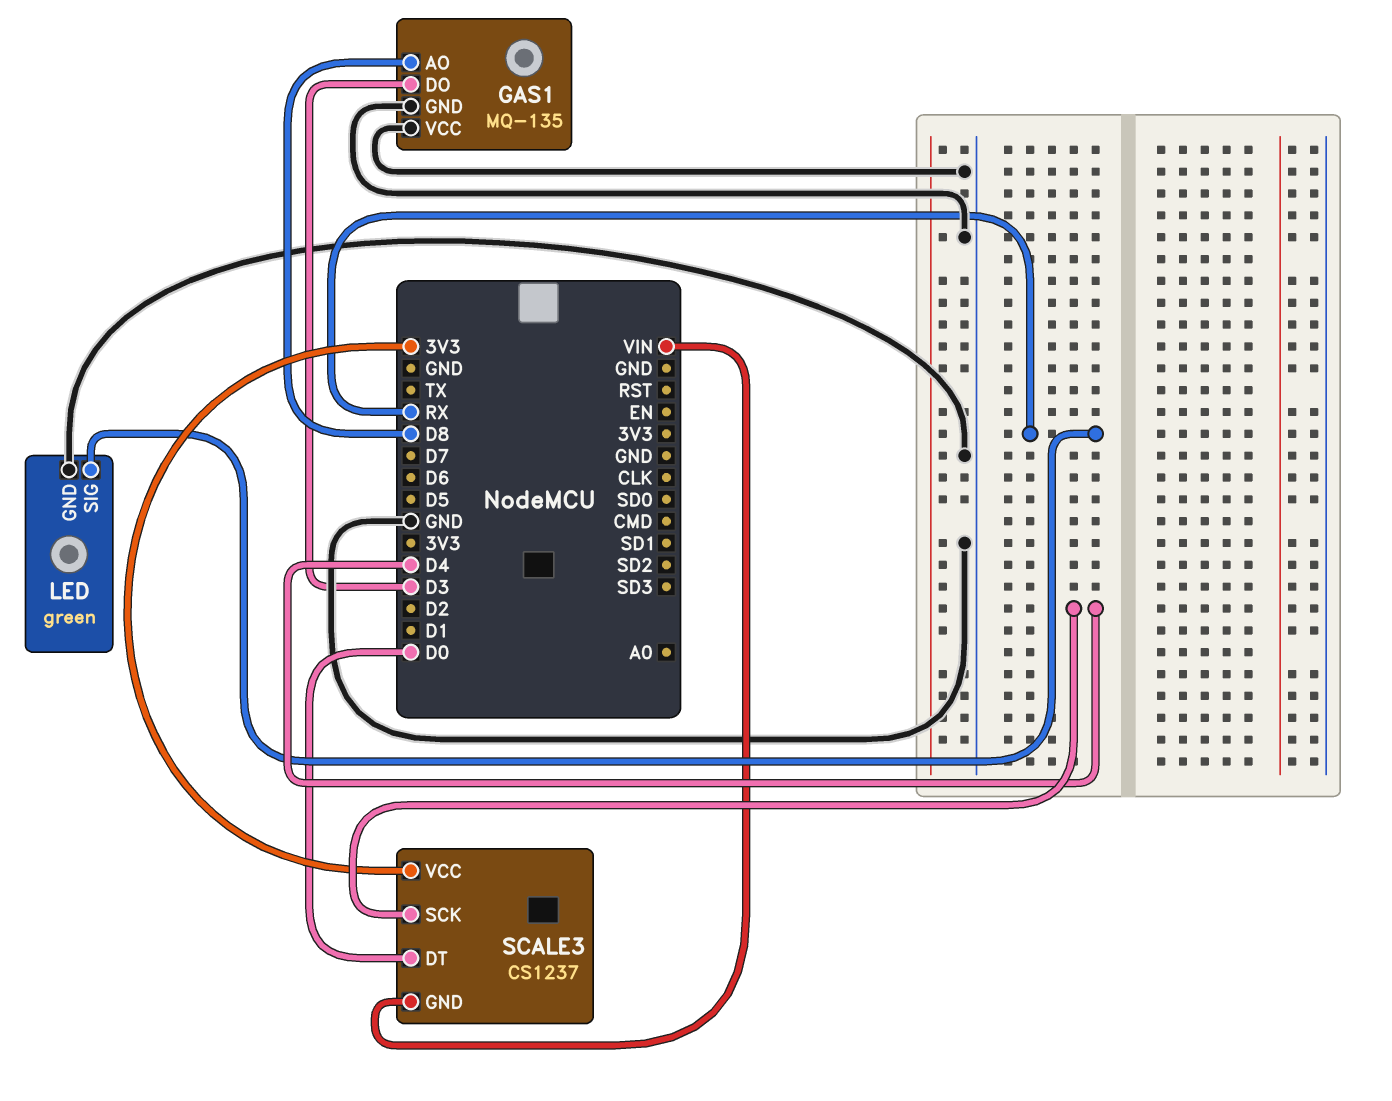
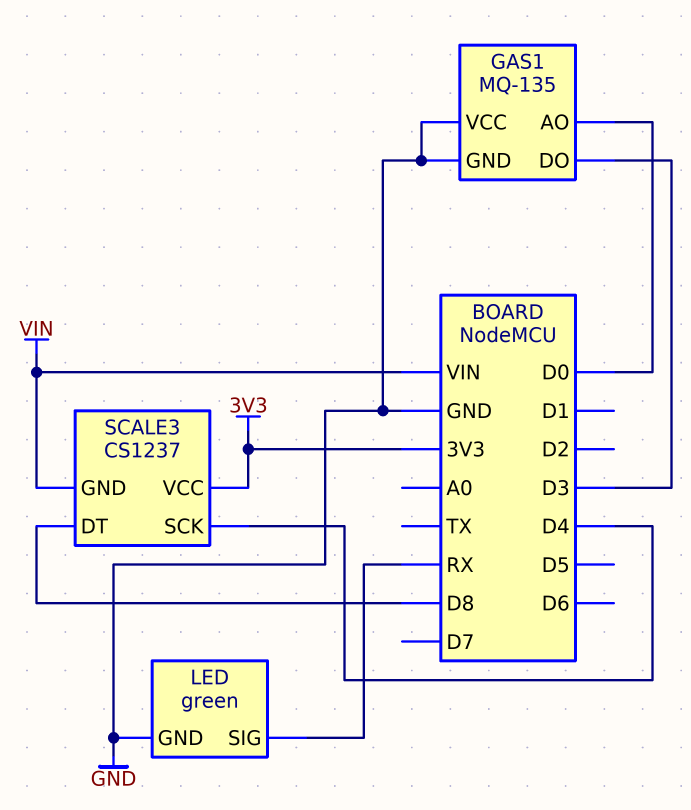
GAS1 pin AO: D8 -> D0
SCALE3 pin DT: D0 -> D8

